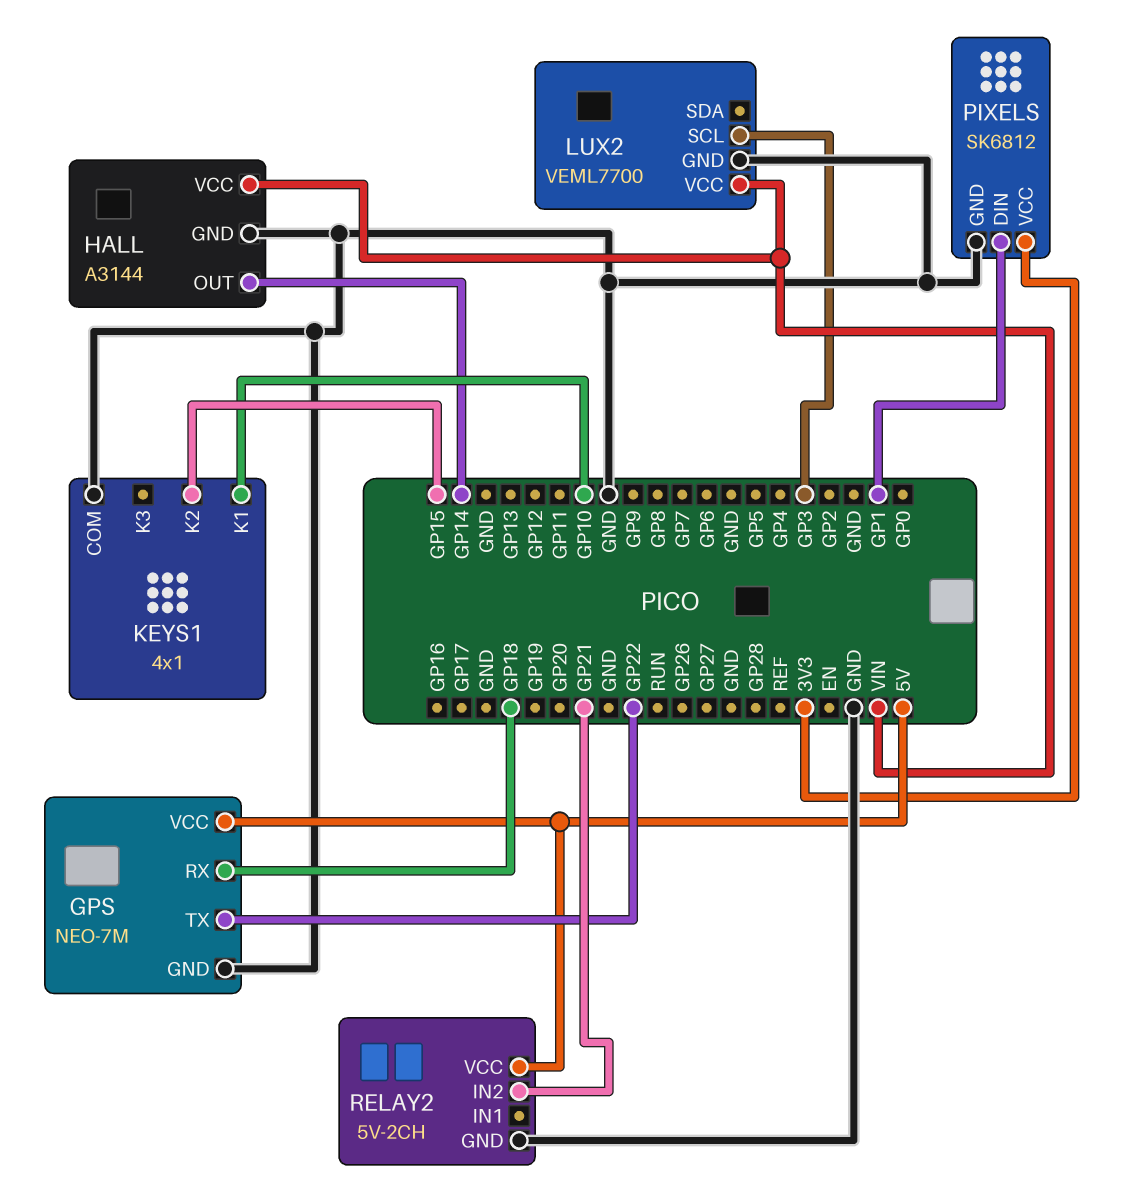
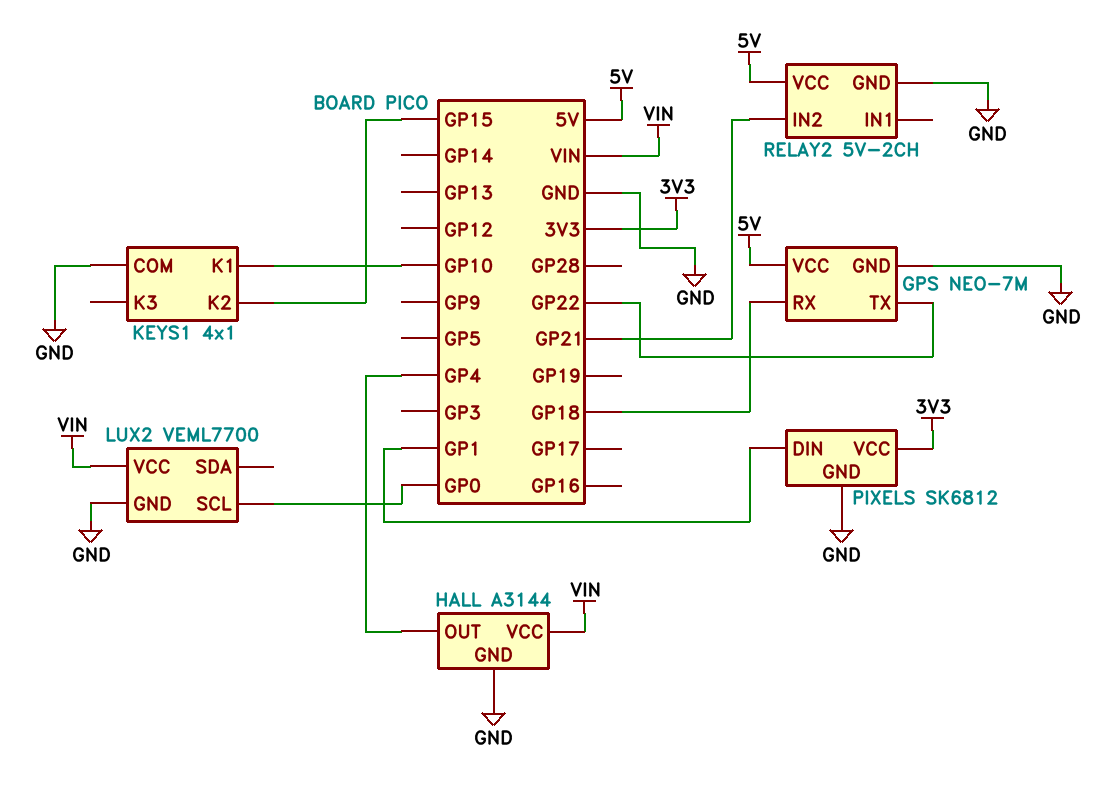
HALL pin OUT: GP14 -> GP4
LUX2 pin SCL: GP3 -> GP0

